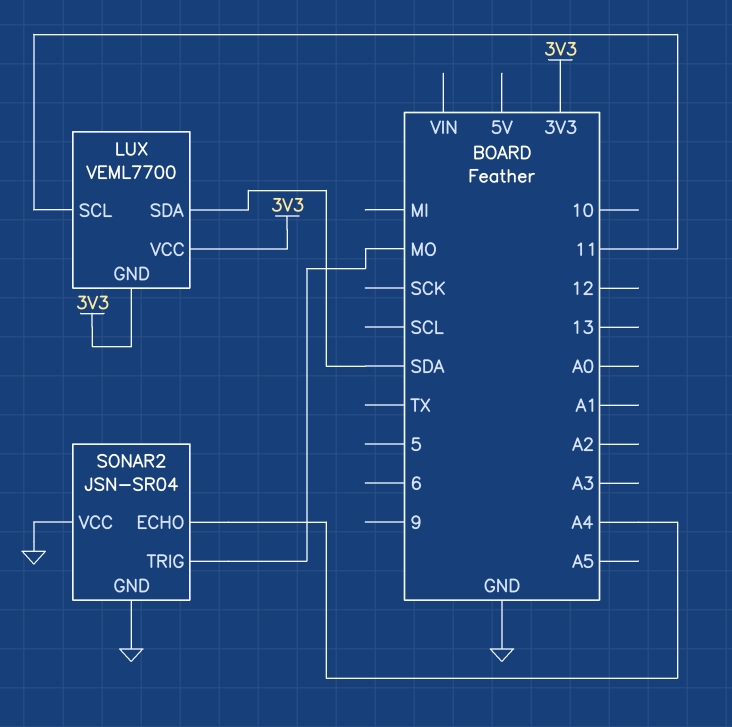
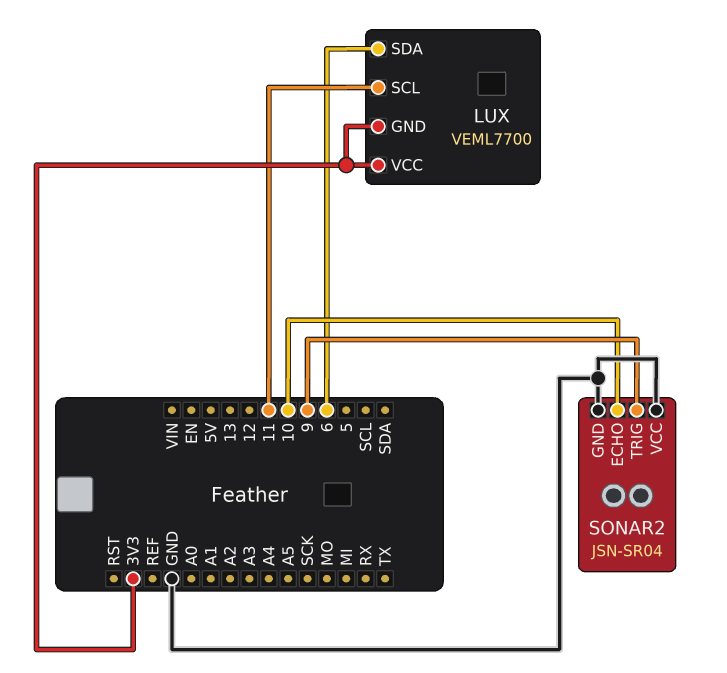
LUX pin SDA: SDA -> 6
SONAR2 pin ECHO: A4 -> 10
SONAR2 pin TRIG: MO -> 9

